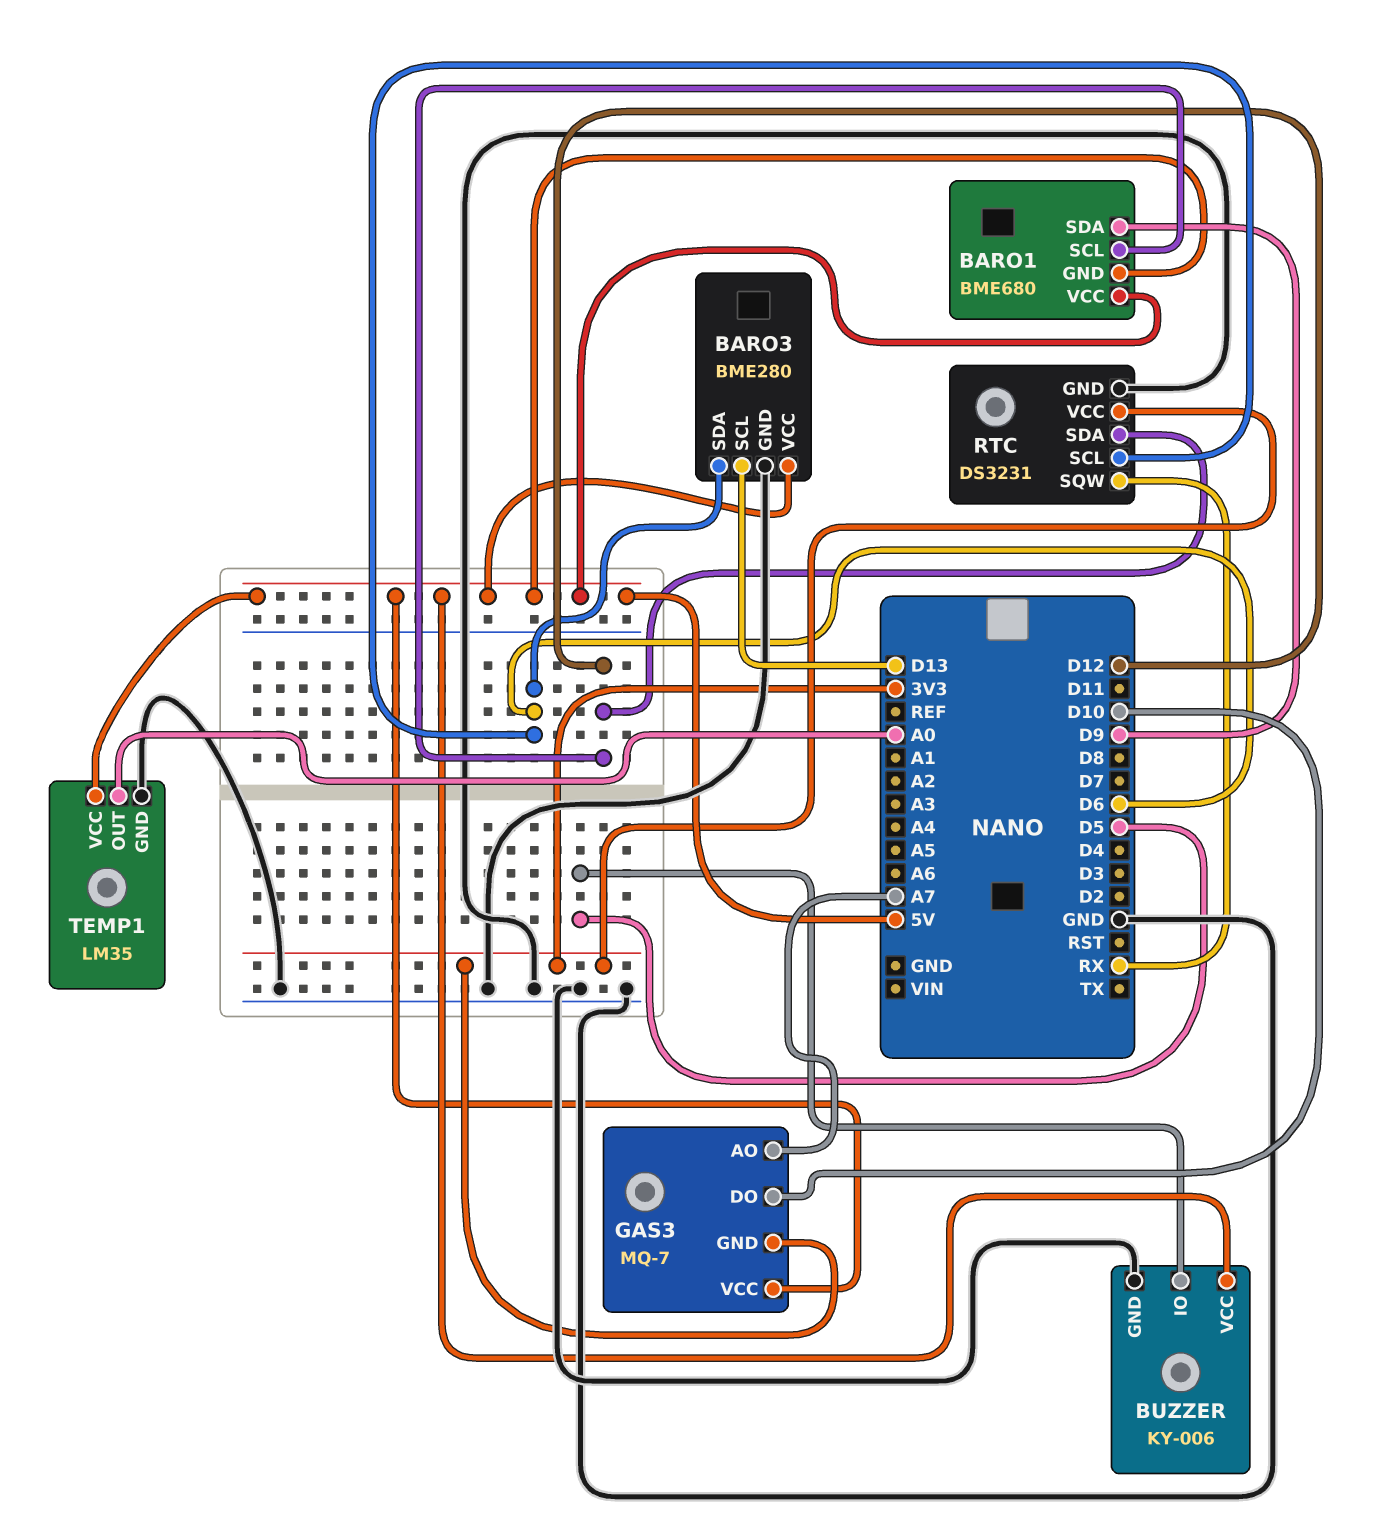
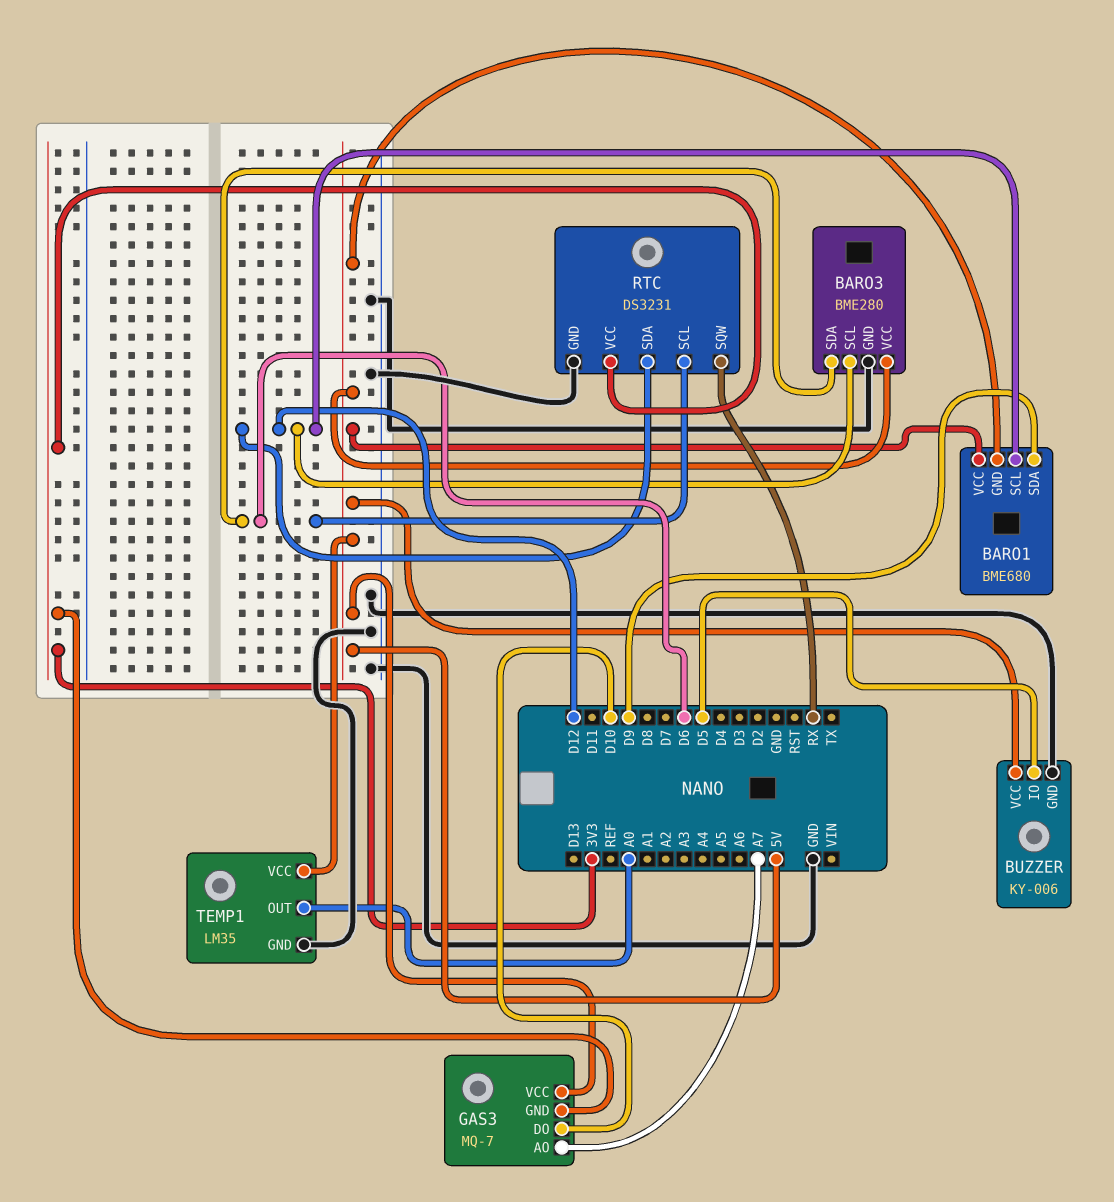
BARO3 pin SCL: D13 -> D12

